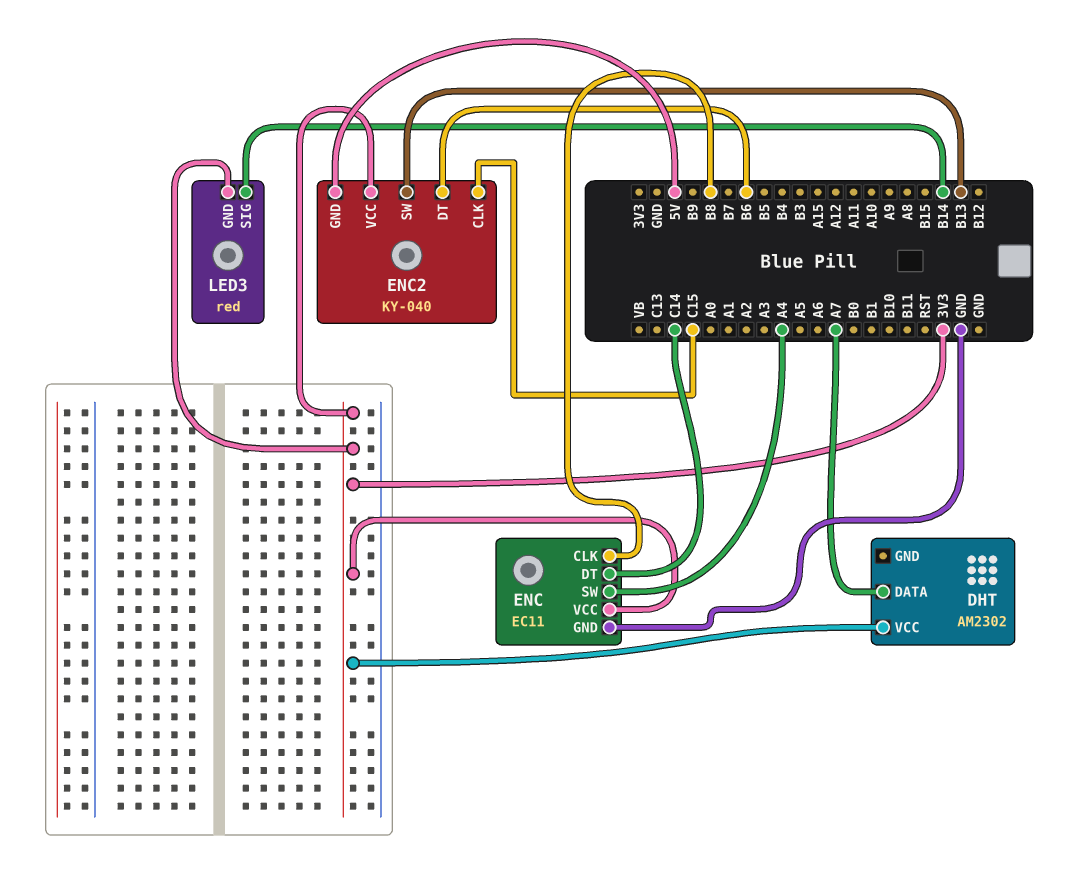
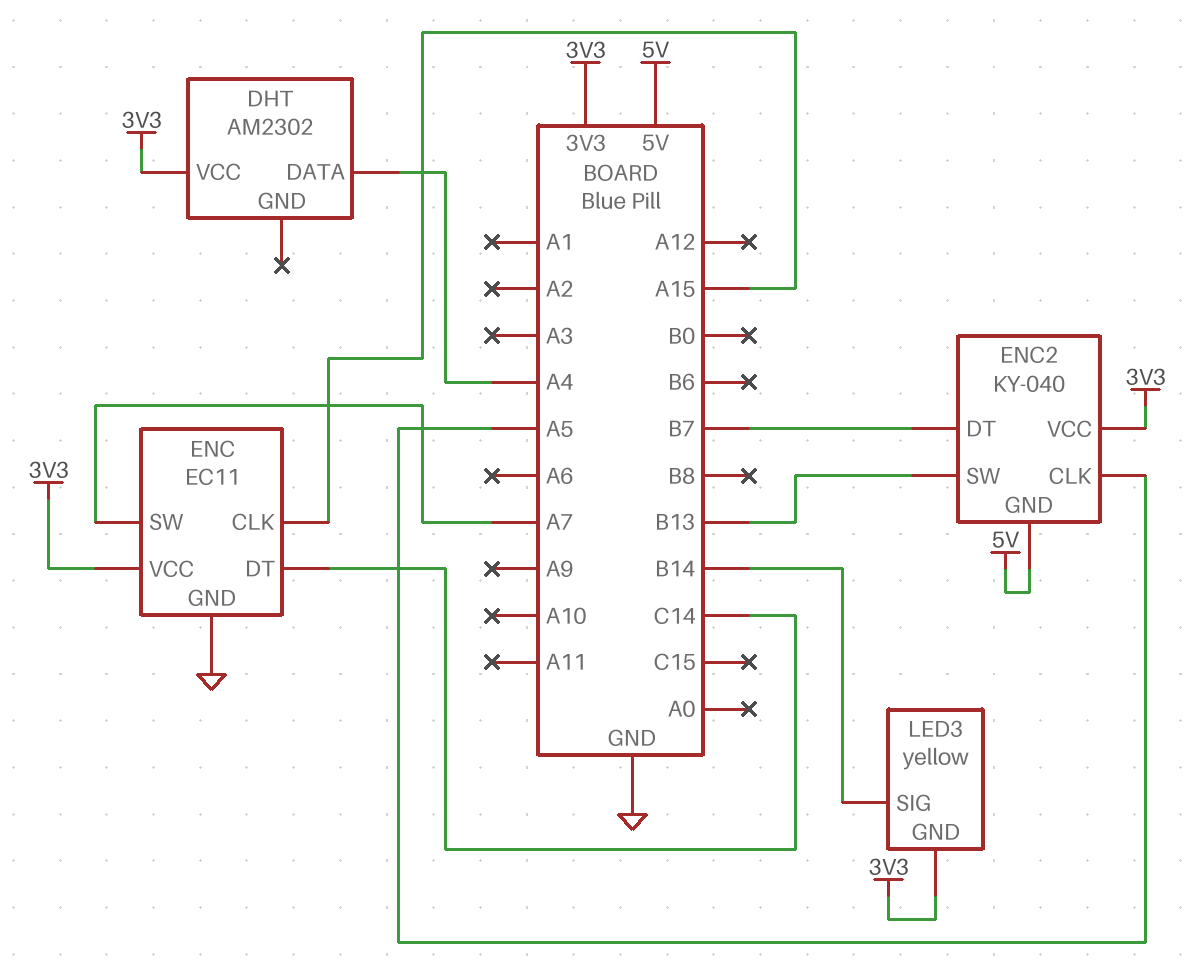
DHT pin DATA: A7 -> A4
ENC pin CLK: B8 -> A15
ENC pin SW: A4 -> A7
ENC2 pin CLK: C15 -> A5
ENC2 pin DT: B6 -> B7
LED3: red -> yellow

